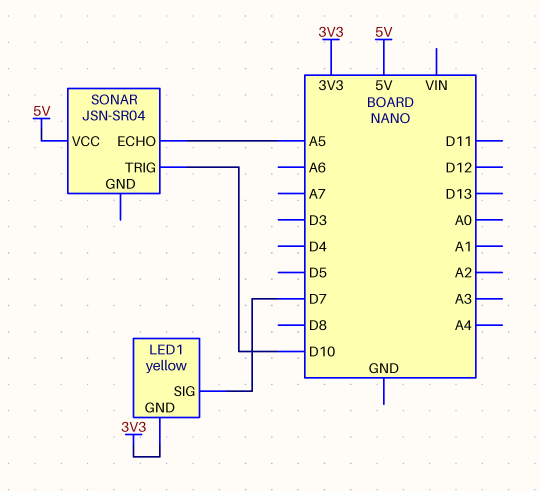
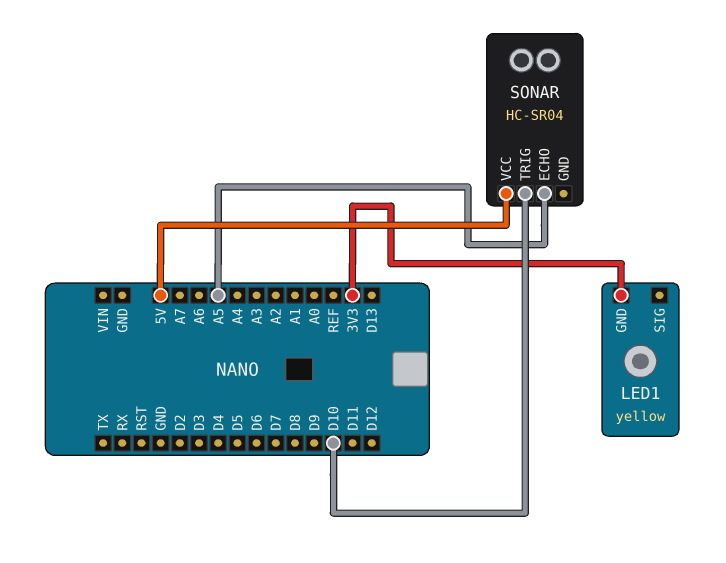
LED1 pin SIG: D7 -> none
SONAR: JSN-SR04 -> HC-SR04

